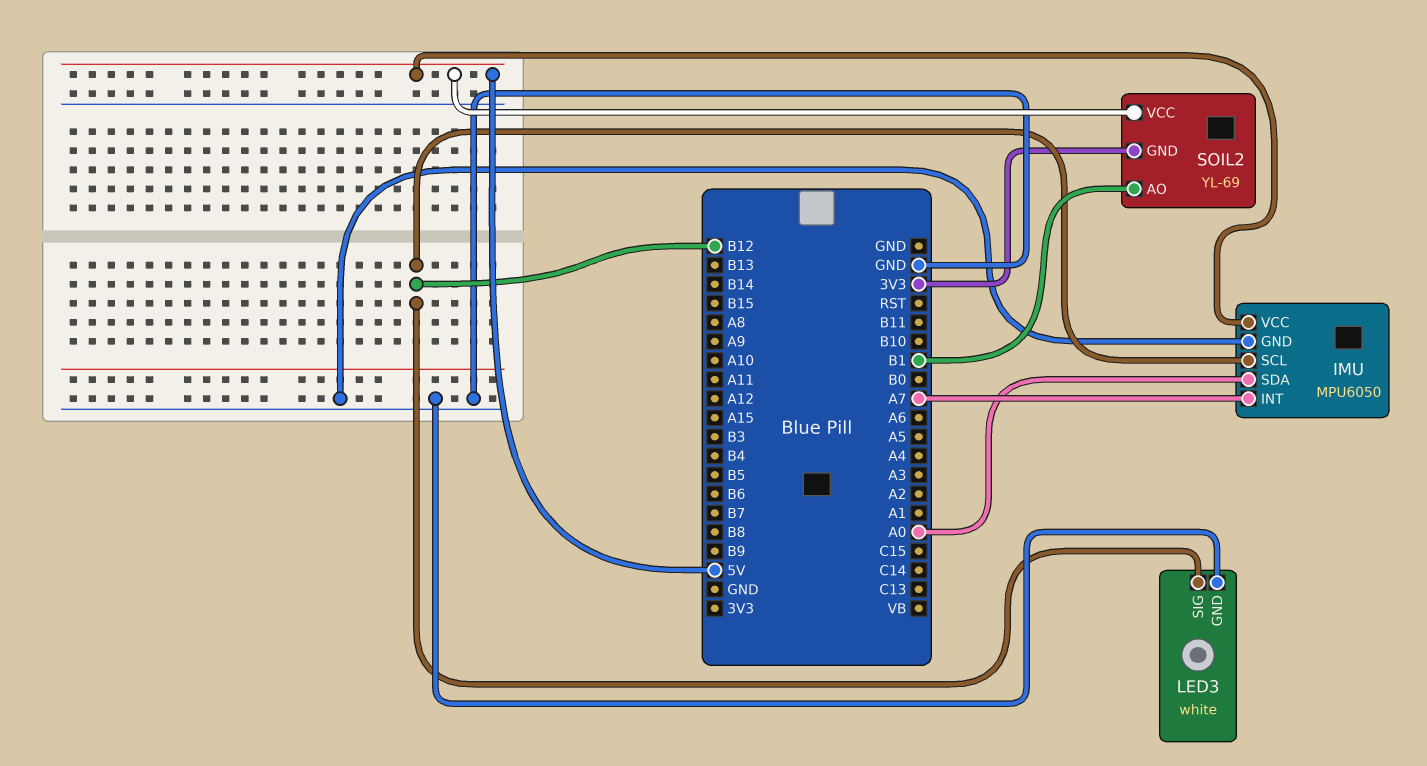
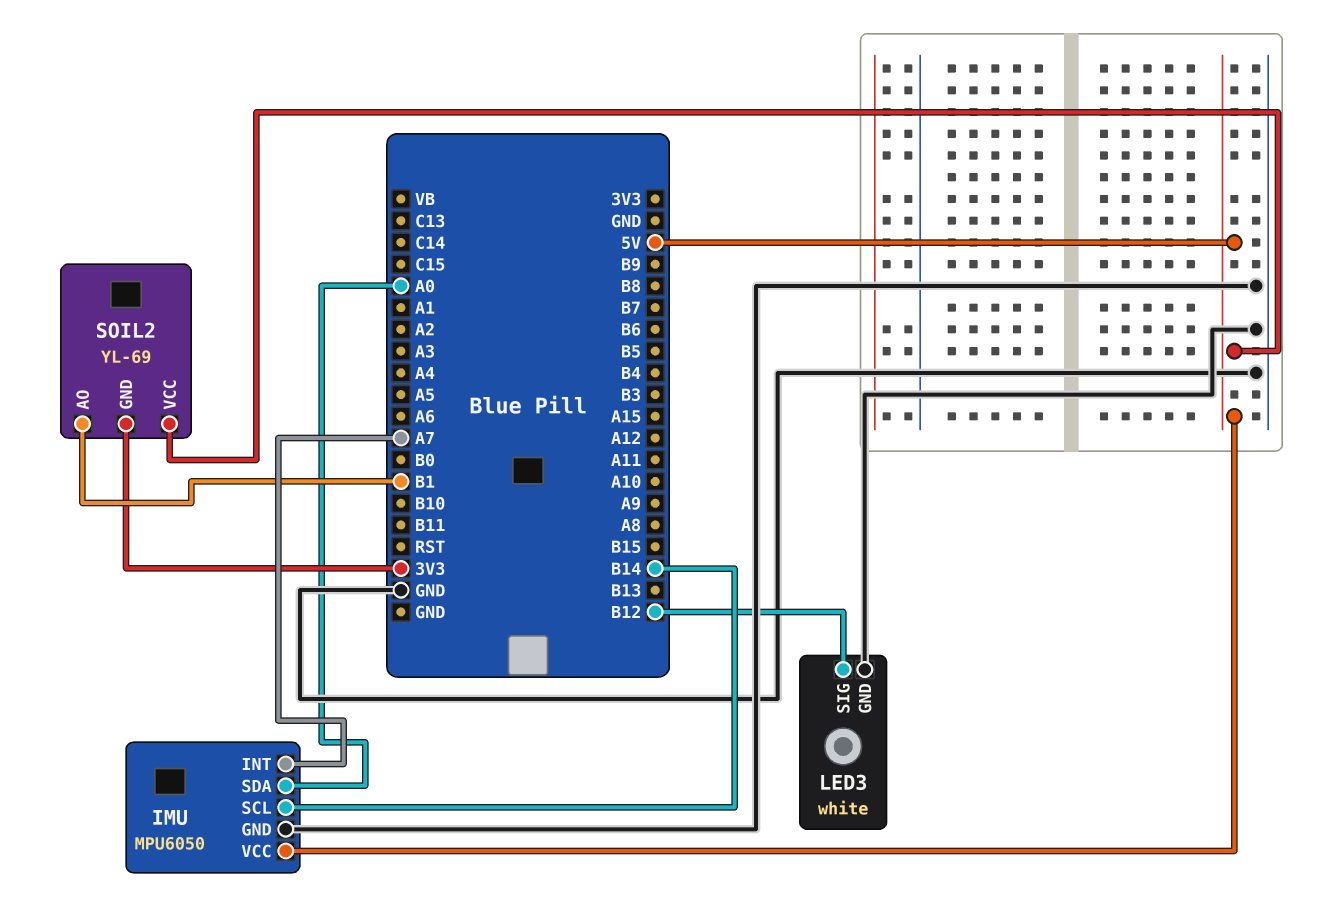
IMU pin SCL: B12 -> B14

